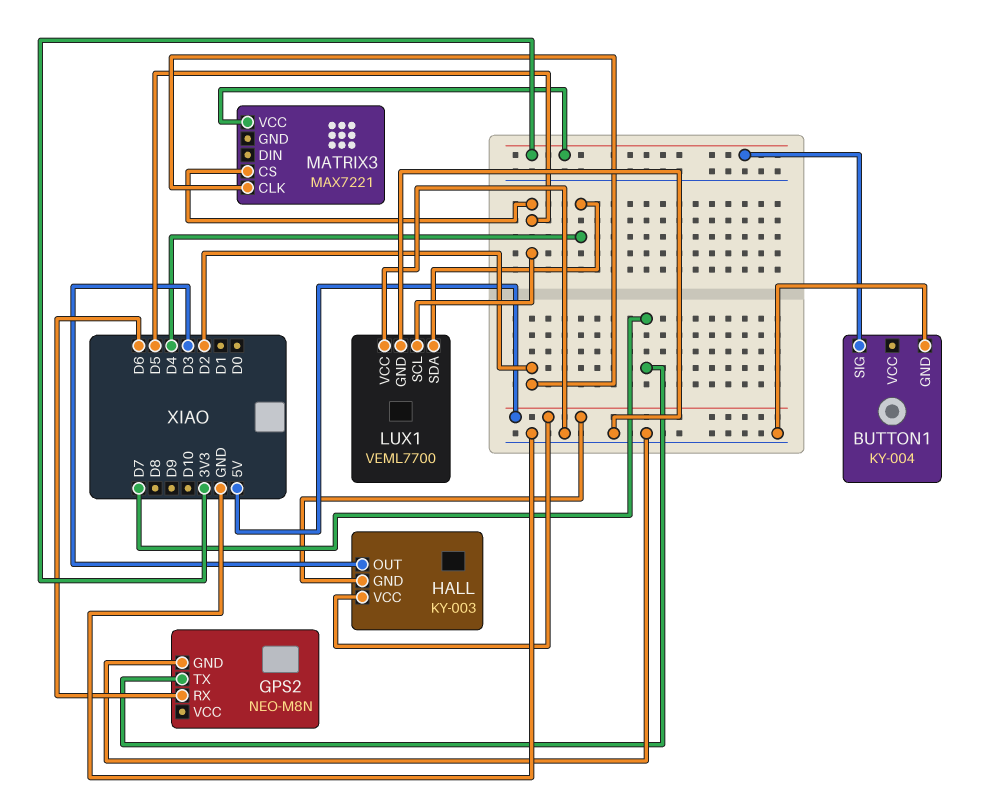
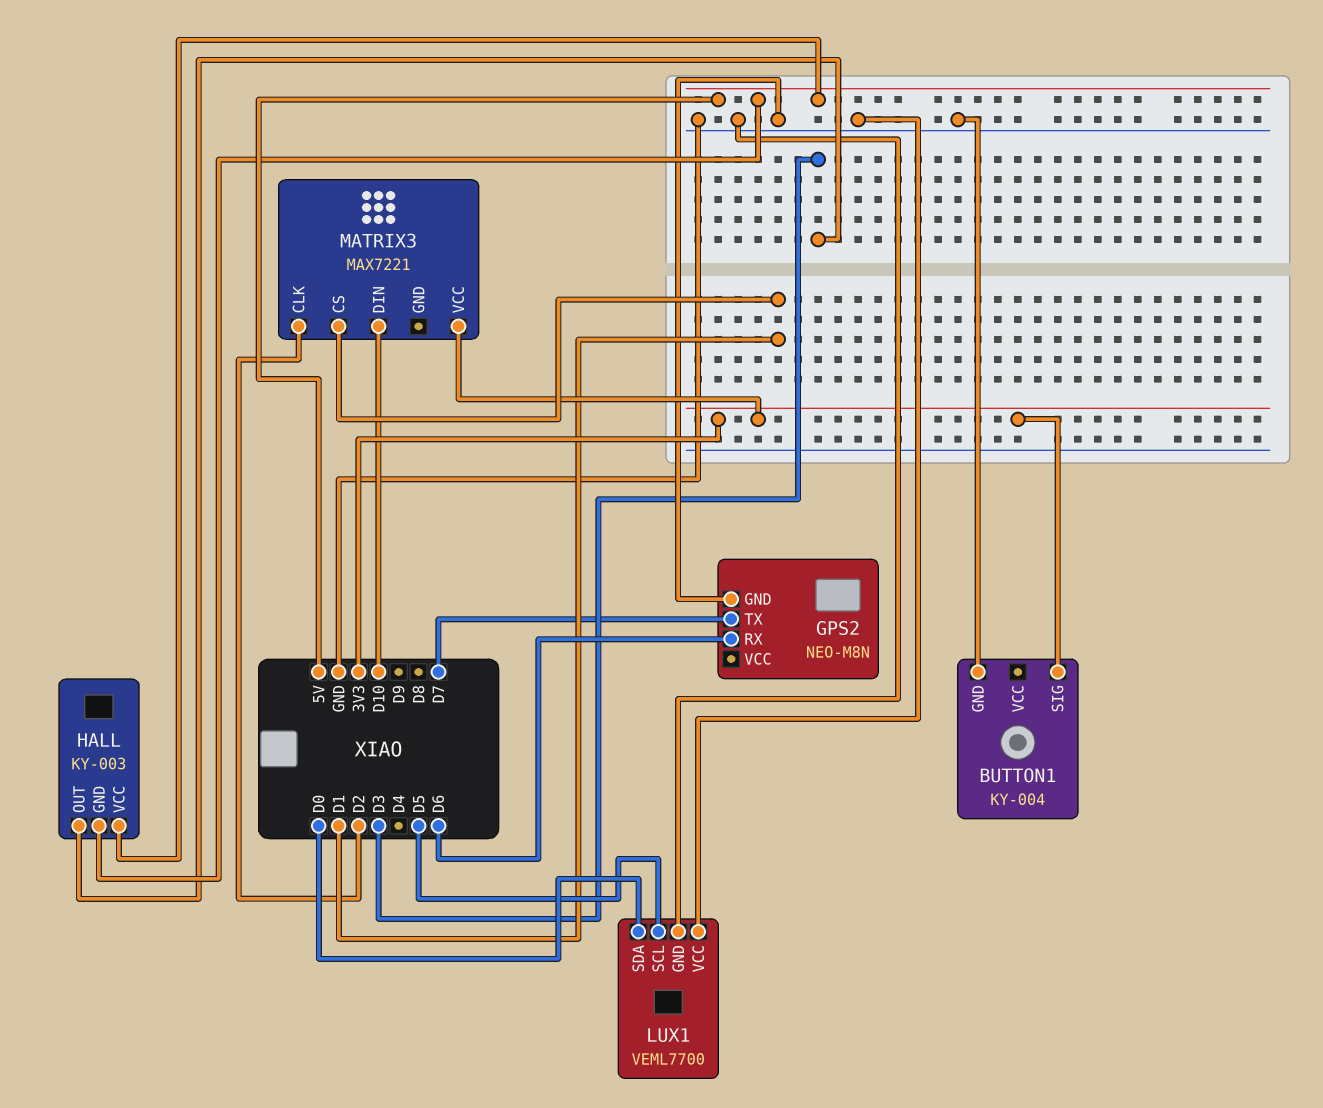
LUX1 pin SDA: D4 -> D0
MATRIX3 pin CS: D5 -> D1
MATRIX3 pin DIN: none -> D10

